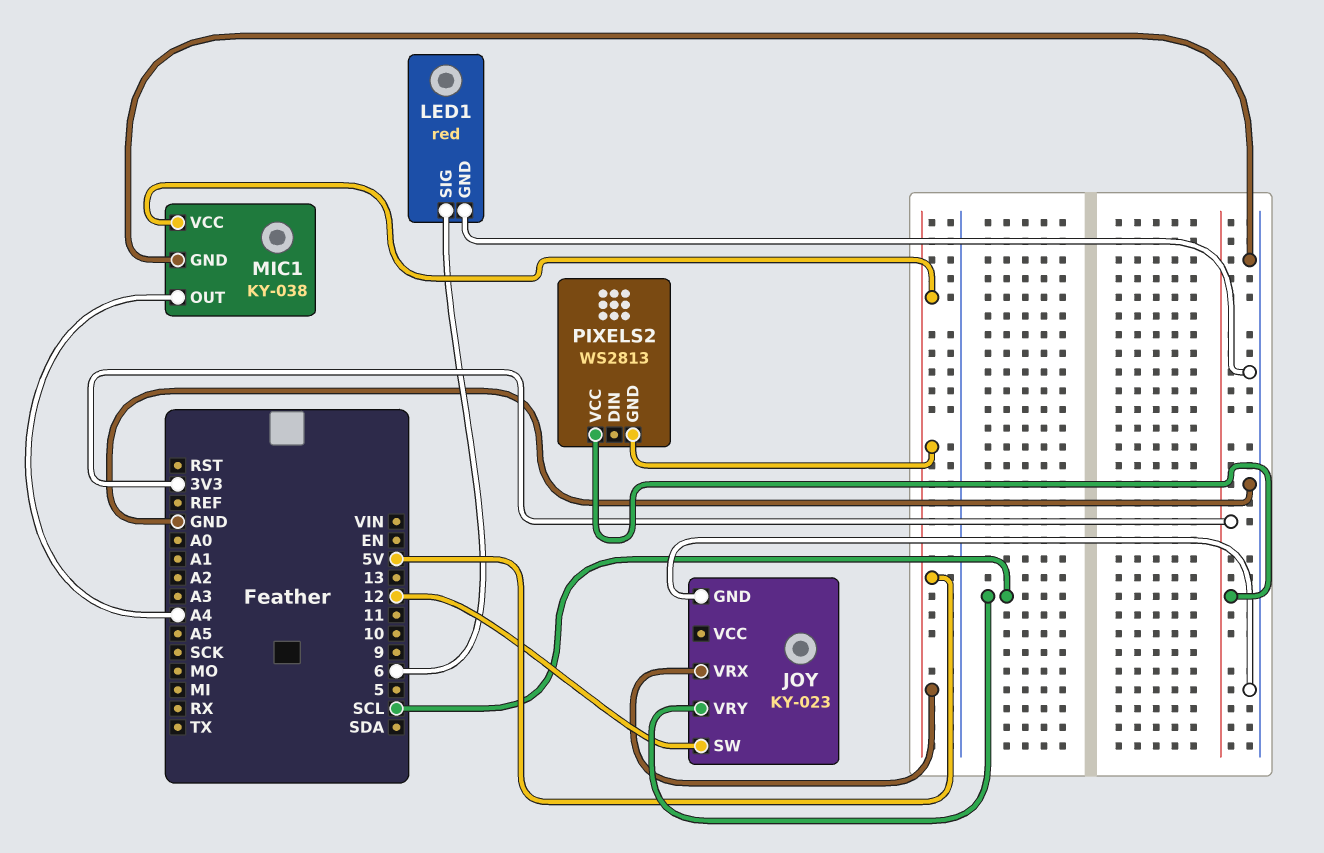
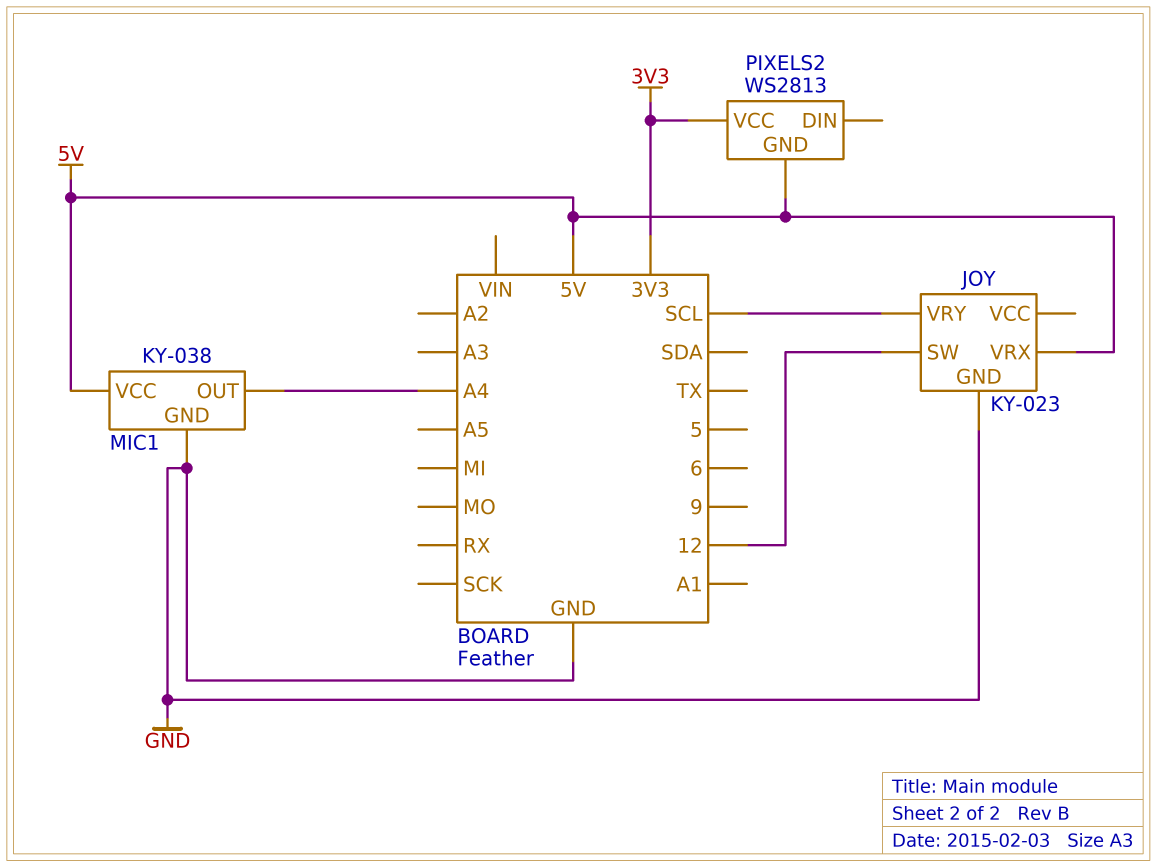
LED1: red -> none
LED1 pin GND: GND -> none
LED1 pin SIG: 6 -> none

